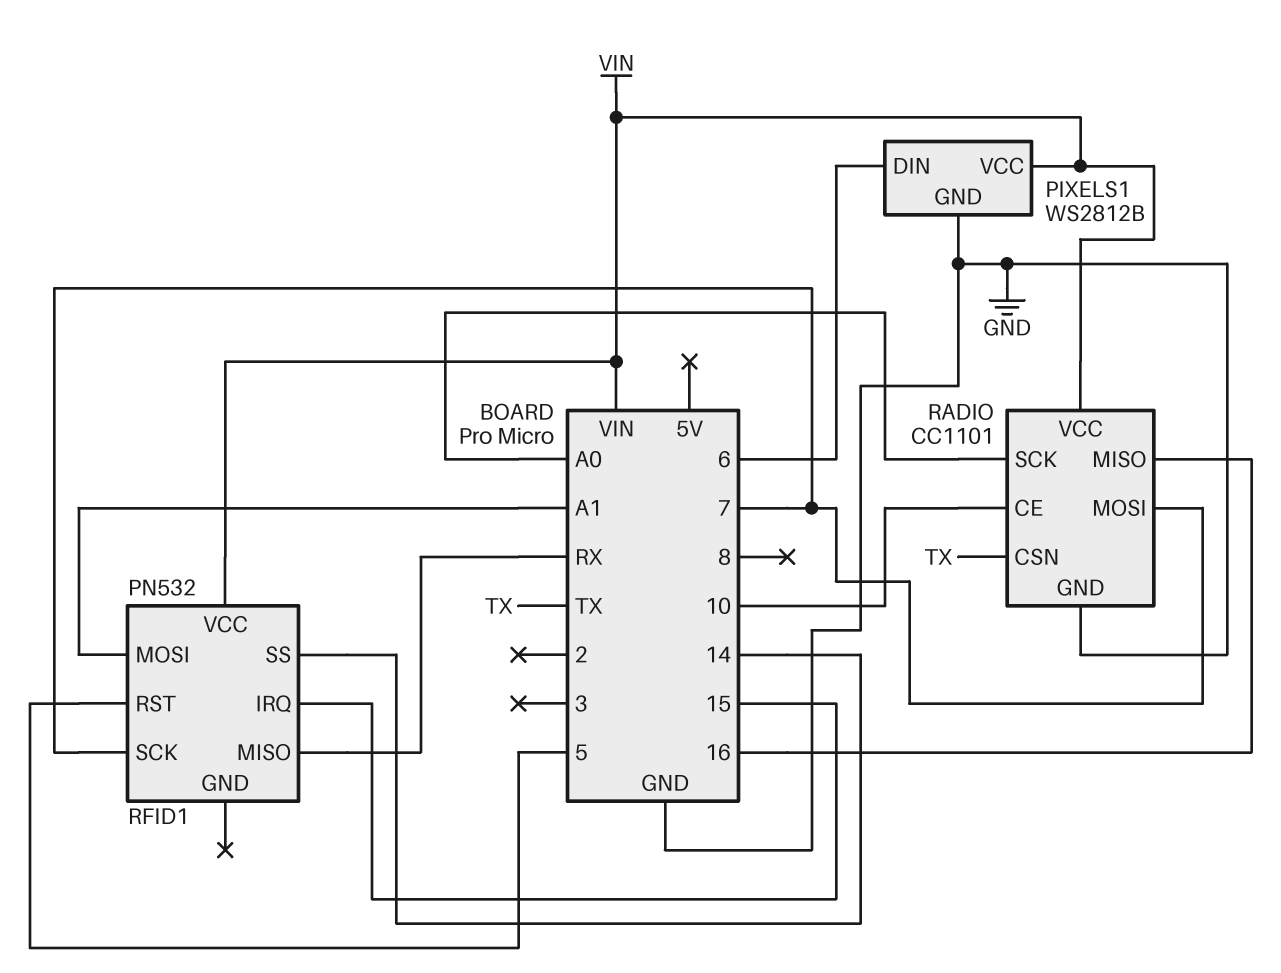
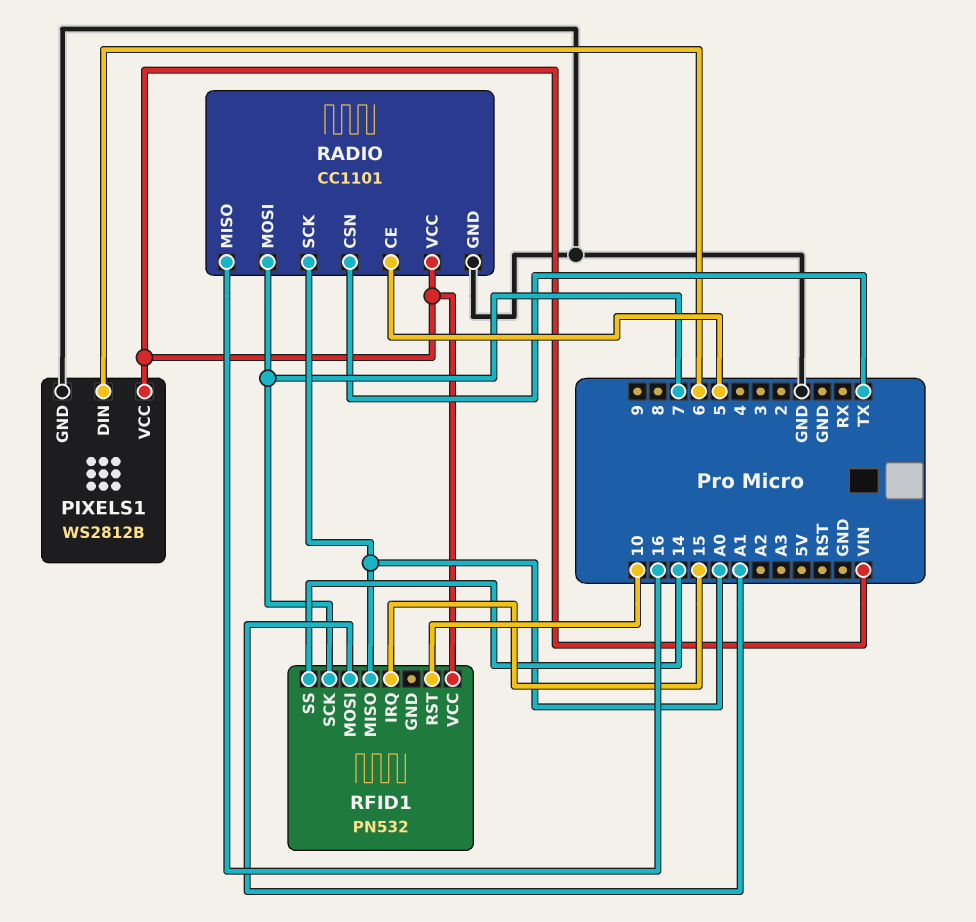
RADIO pin CE: 10 -> 5
RFID1 pin MISO: RX -> A0
RFID1 pin RST: 5 -> 10

